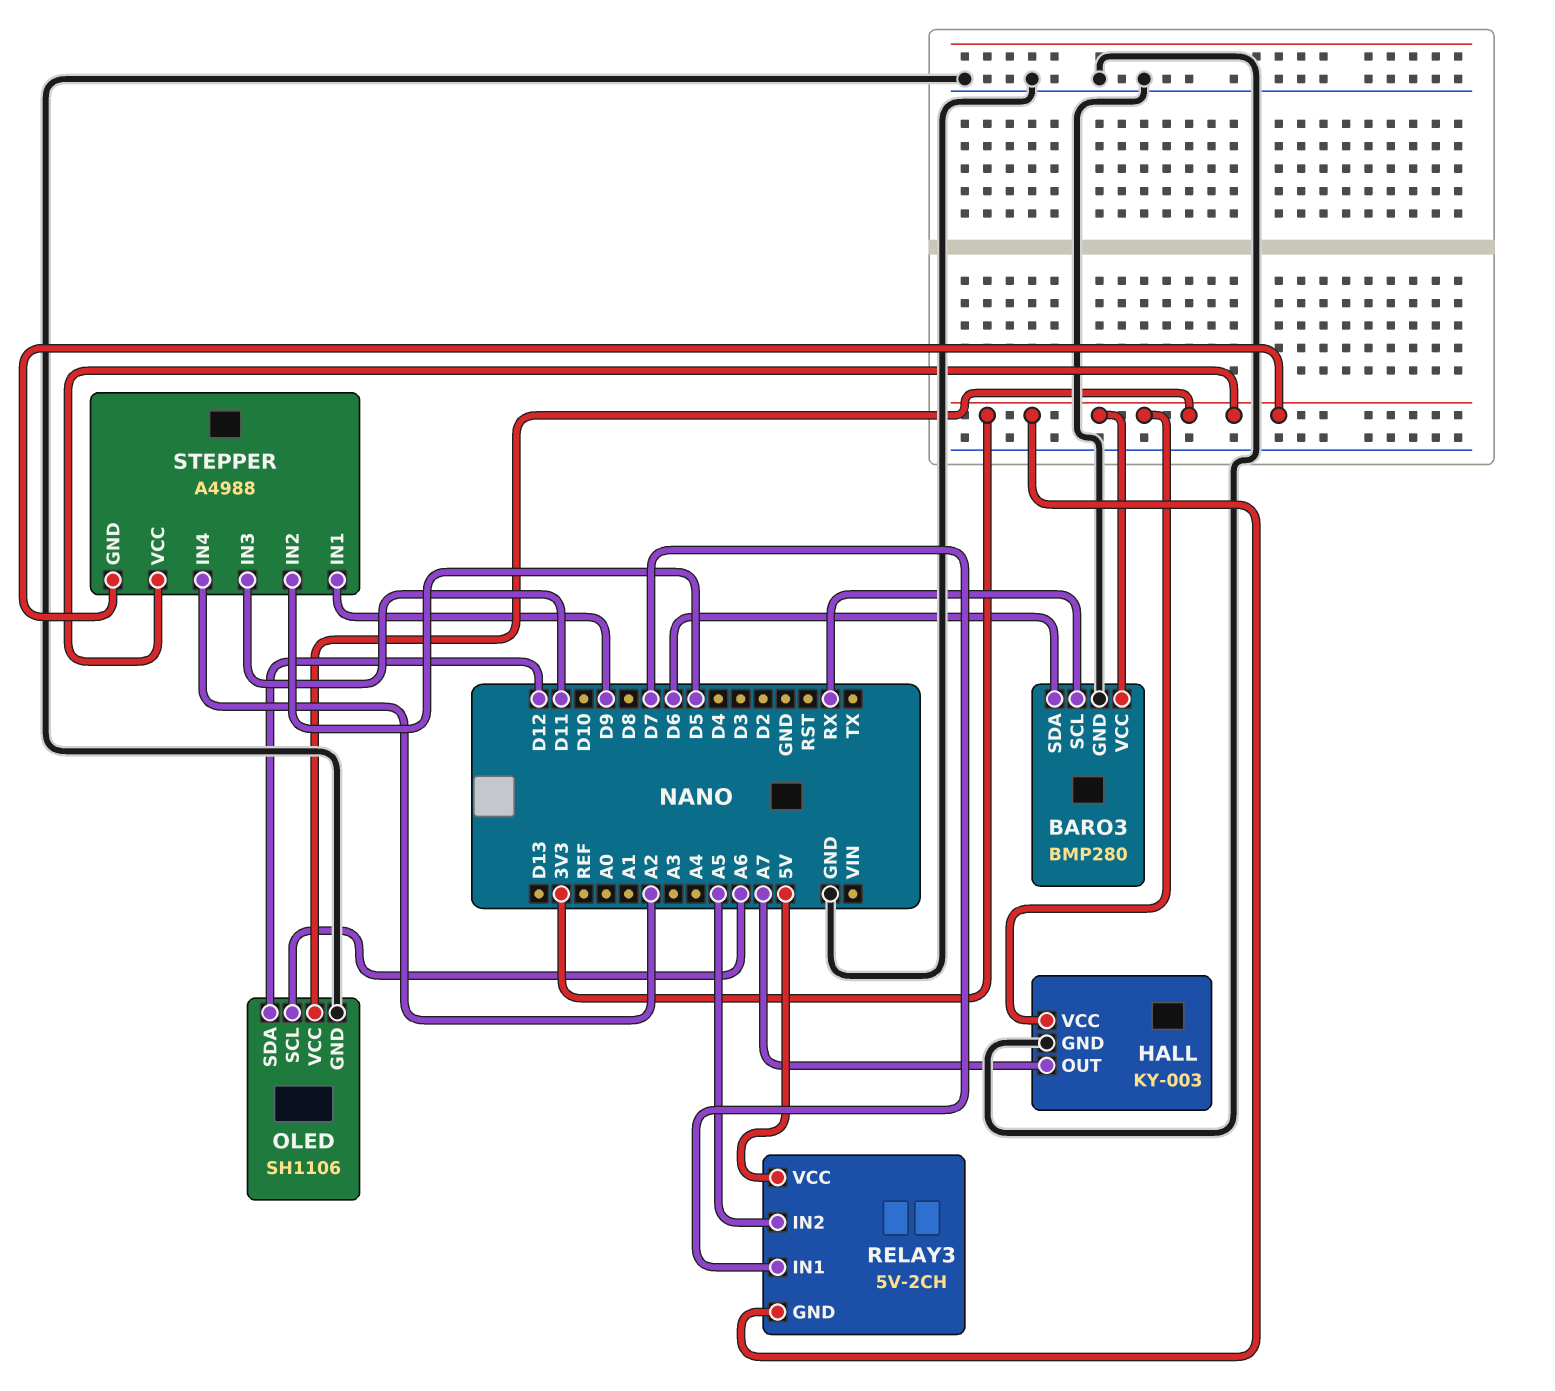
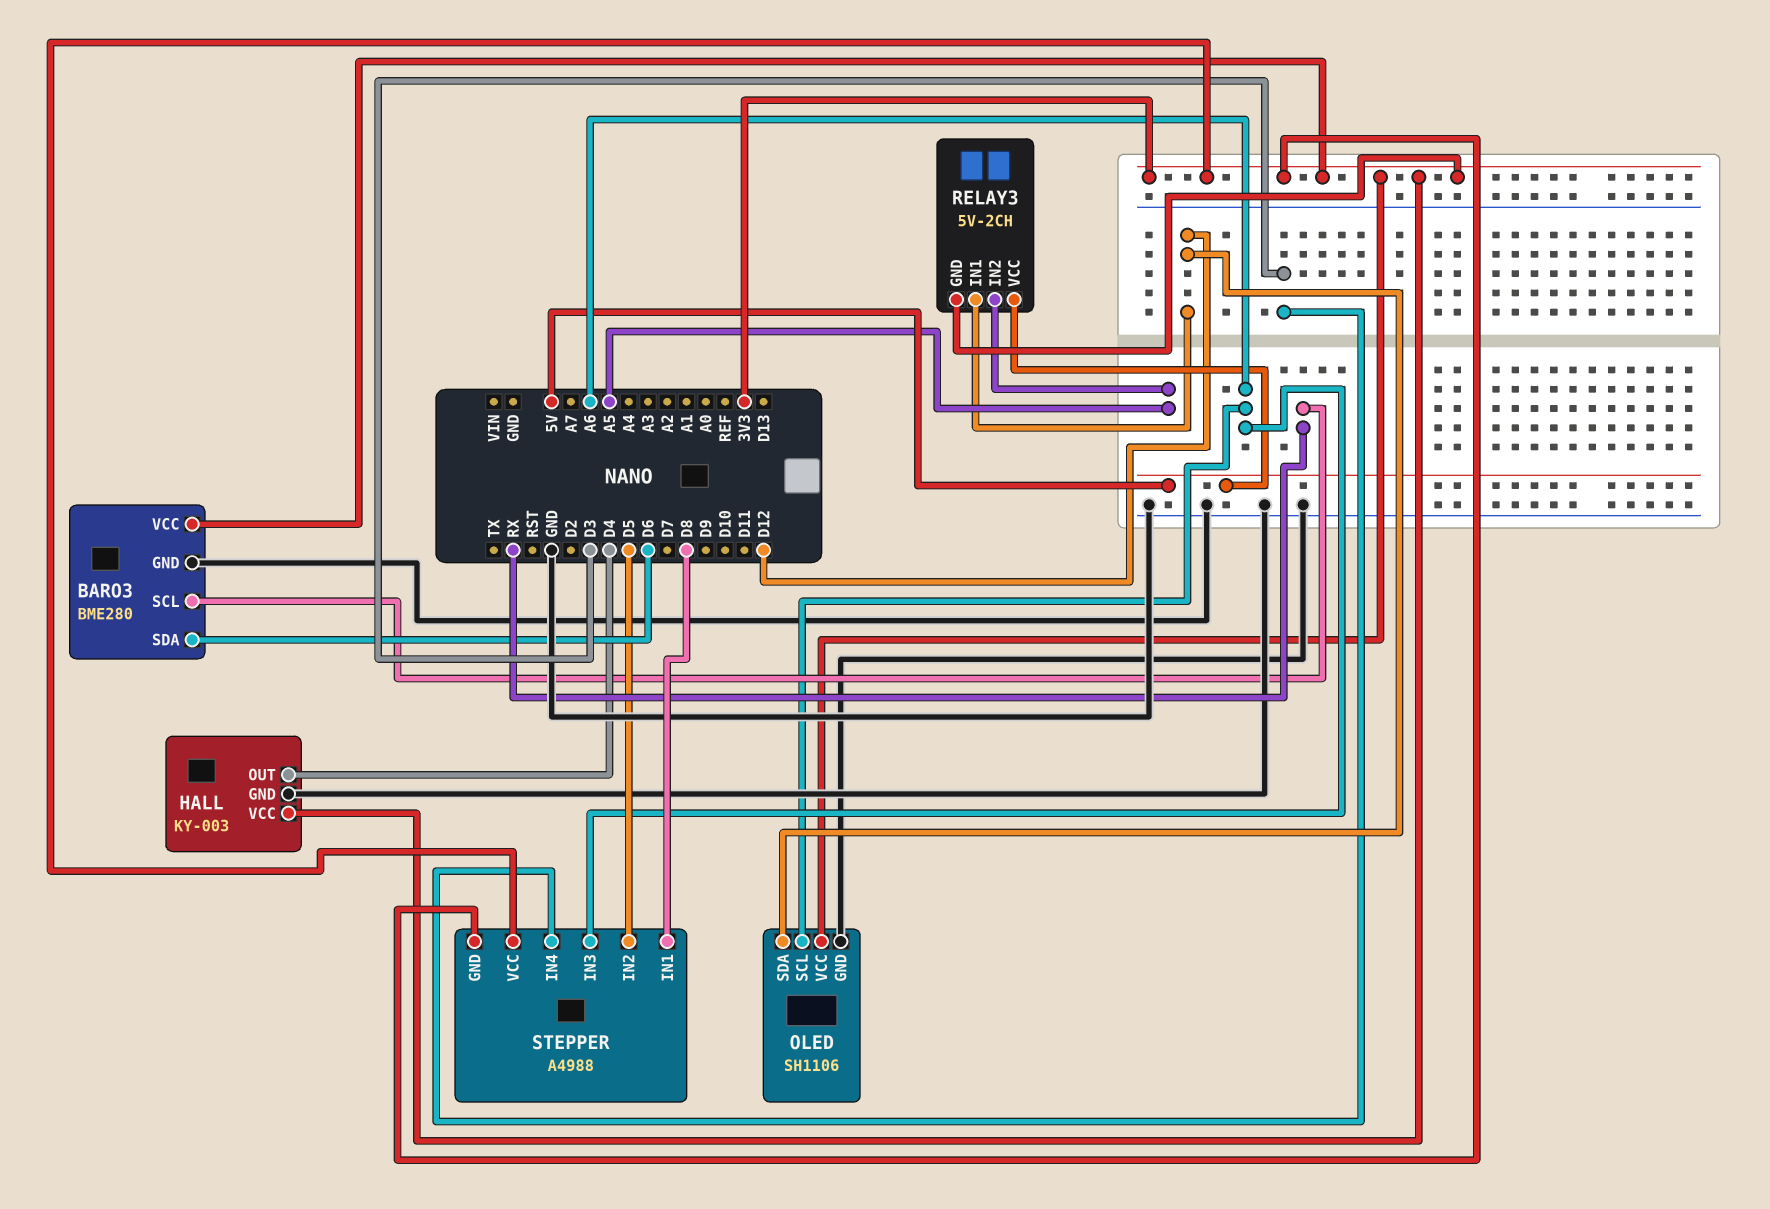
BARO3: BMP280 -> BME280
HALL pin OUT: A7 -> D4
RELAY3 pin IN1: D7 -> D12
STEPPER pin IN1: D9 -> D8
STEPPER pin IN3: D11 -> A6
STEPPER pin IN4: A2 -> D3

